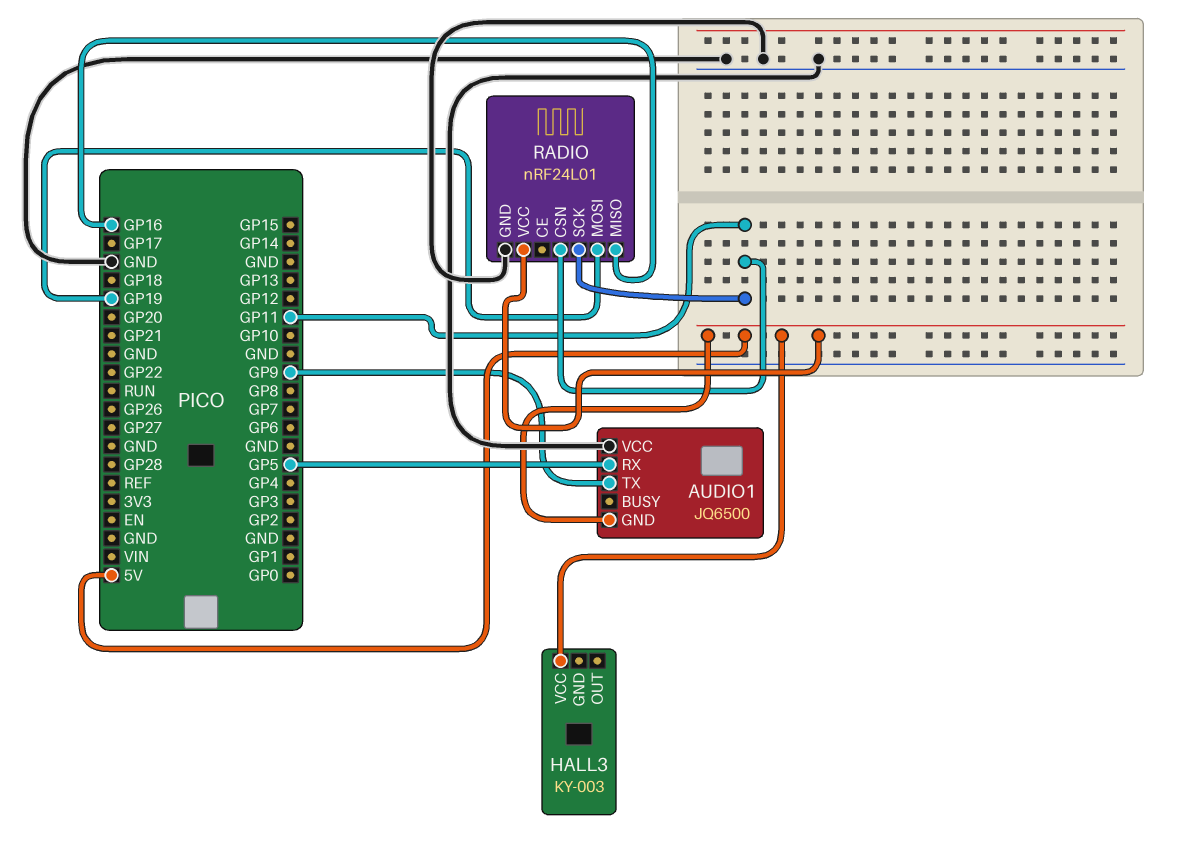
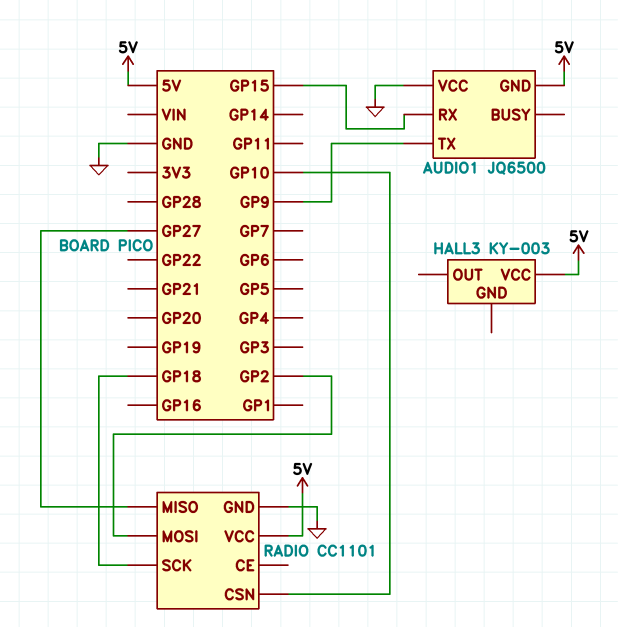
AUDIO1 pin RX: GP5 -> GP15
RADIO: nRF24L01 -> CC1101
RADIO pin CSN: GP11 -> GP10
RADIO pin MISO: GP16 -> GP27
RADIO pin MOSI: GP19 -> GP2
RADIO pin SCK: GP11 -> GP18

